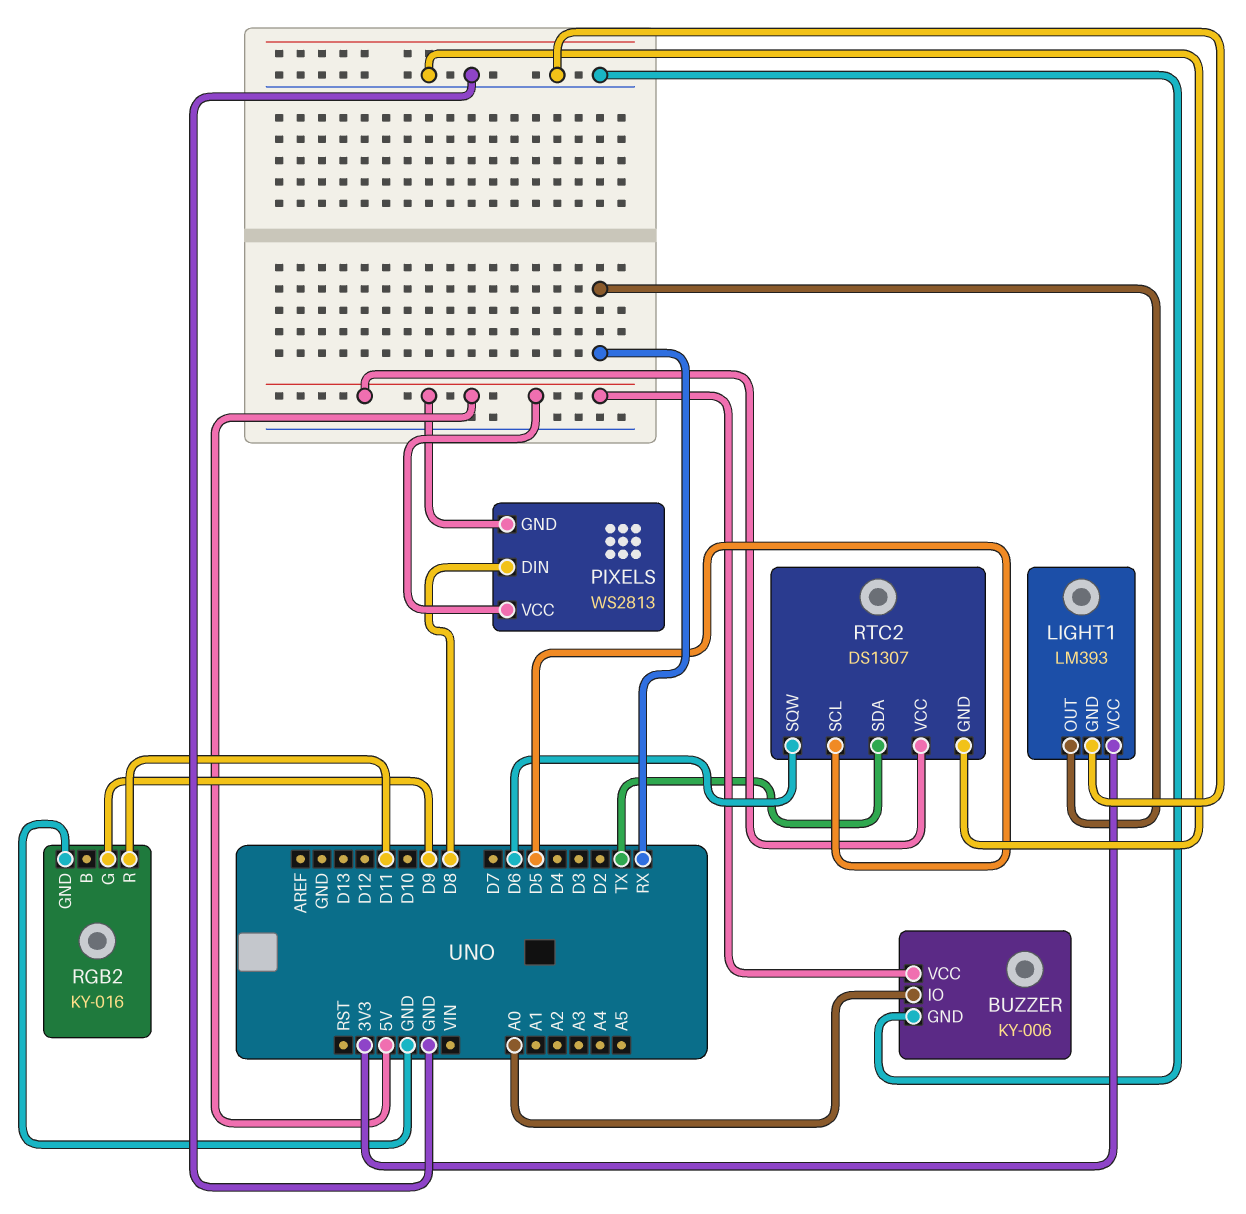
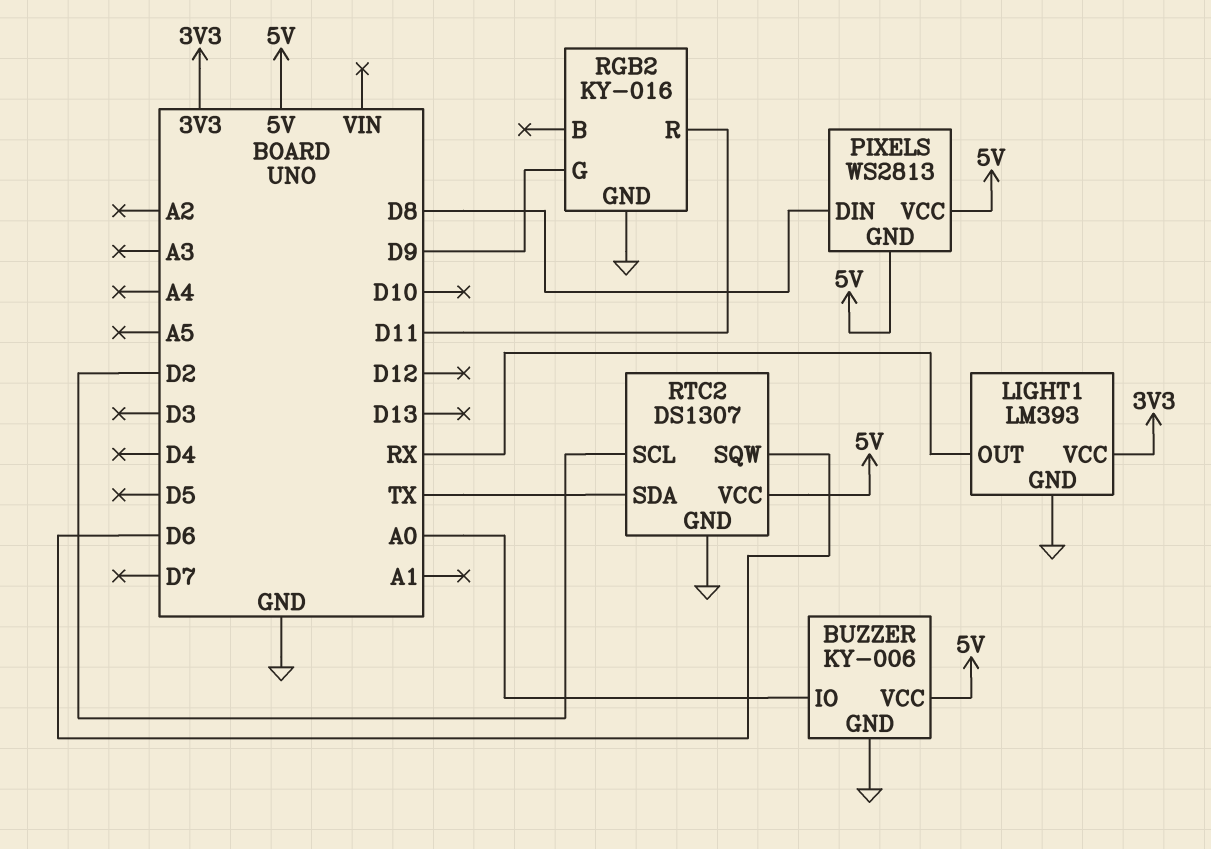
RTC2 pin SCL: D5 -> D2

